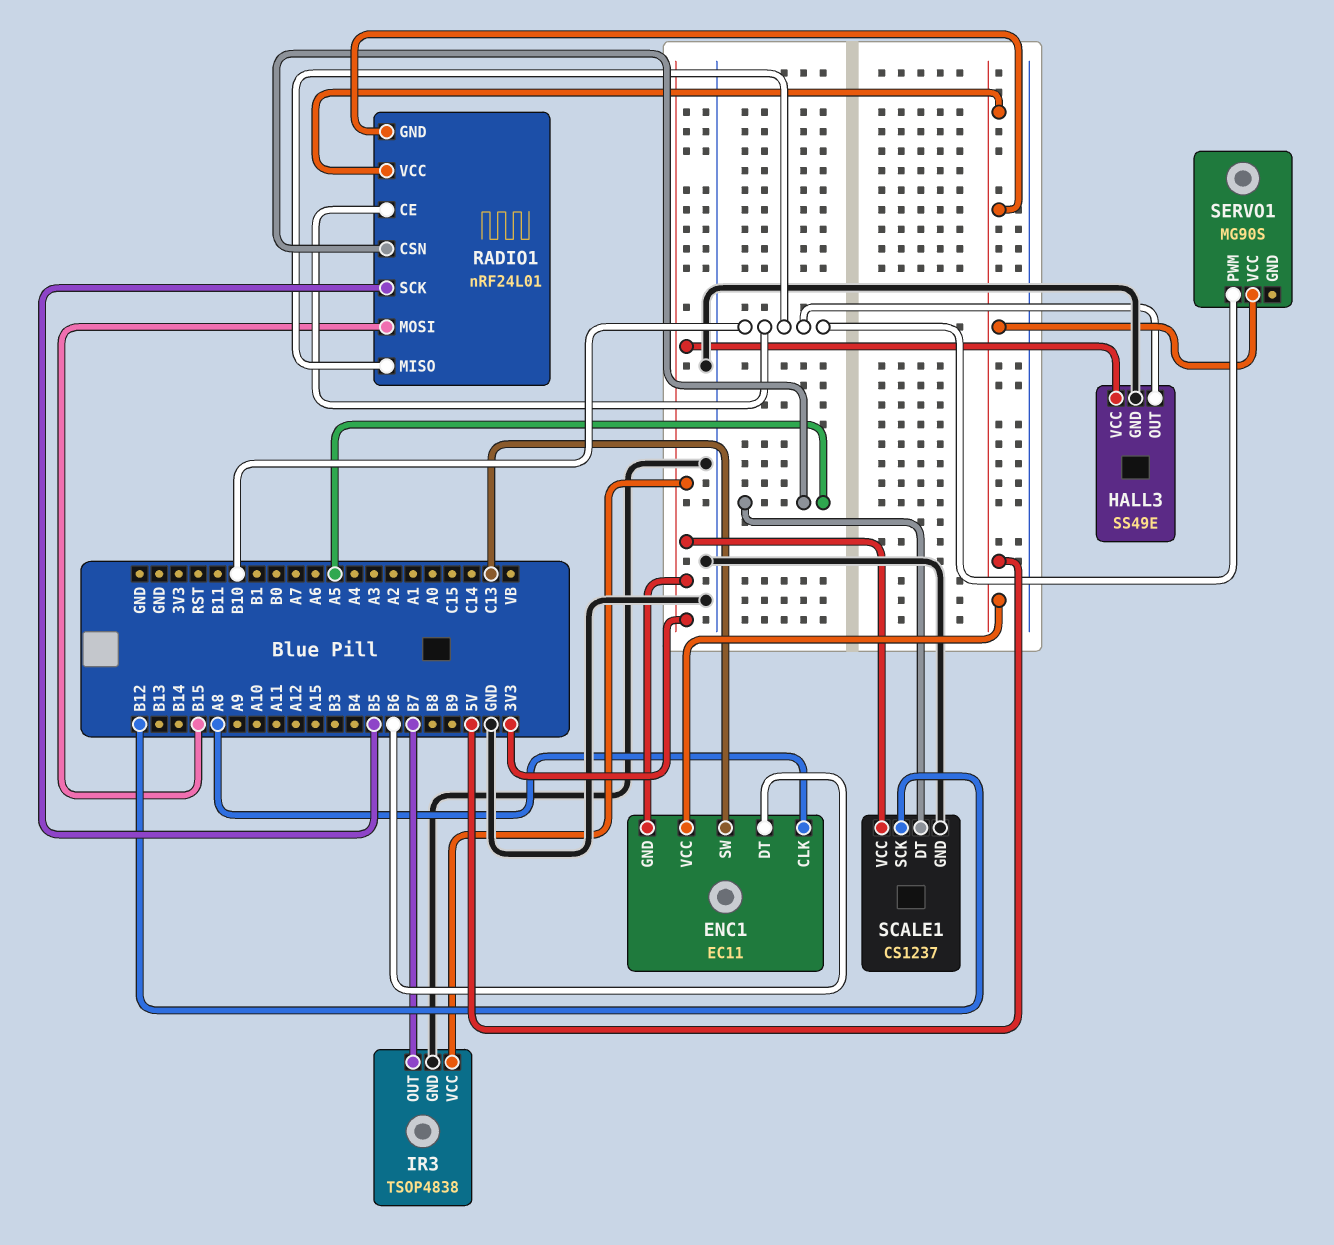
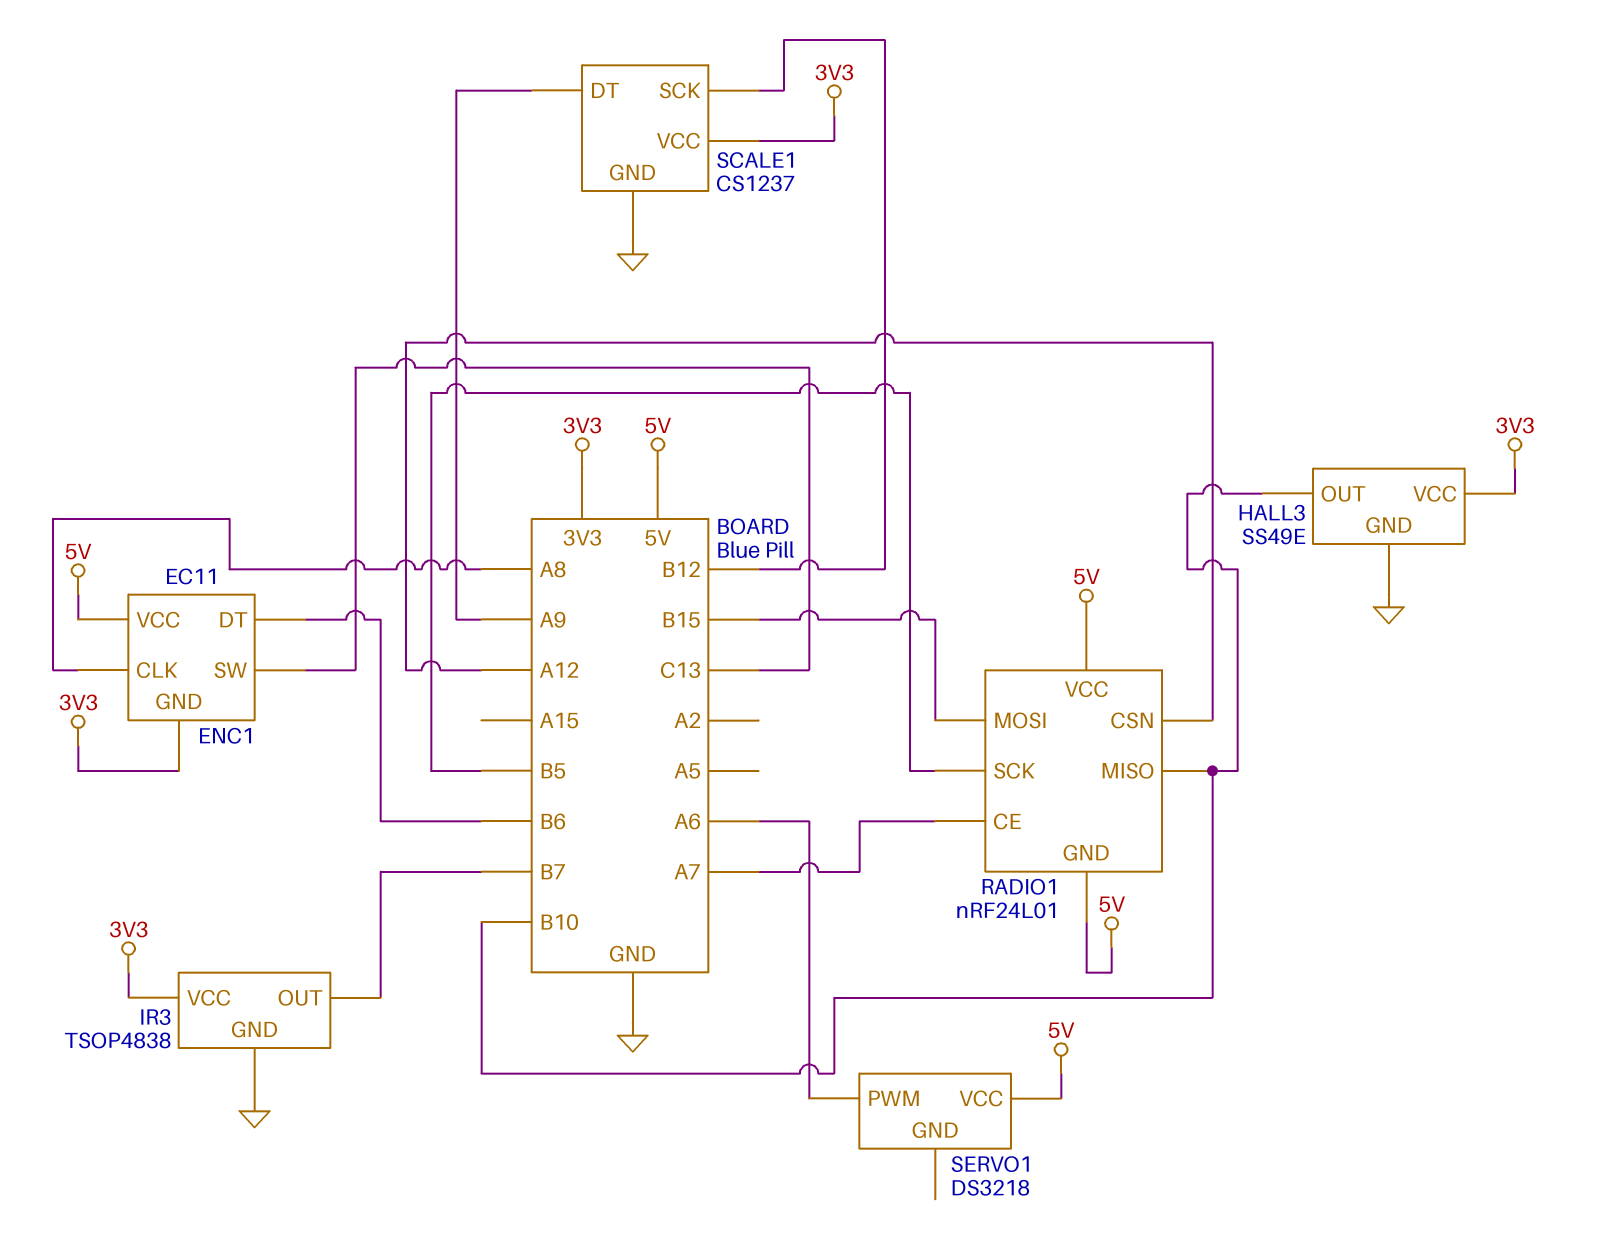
RADIO1 pin CE: B10 -> A7
RADIO1 pin CSN: A5 -> A12
SCALE1 pin DT: A5 -> A9
SERVO1: MG90S -> DS3218
SERVO1 pin PWM: B10 -> A6

